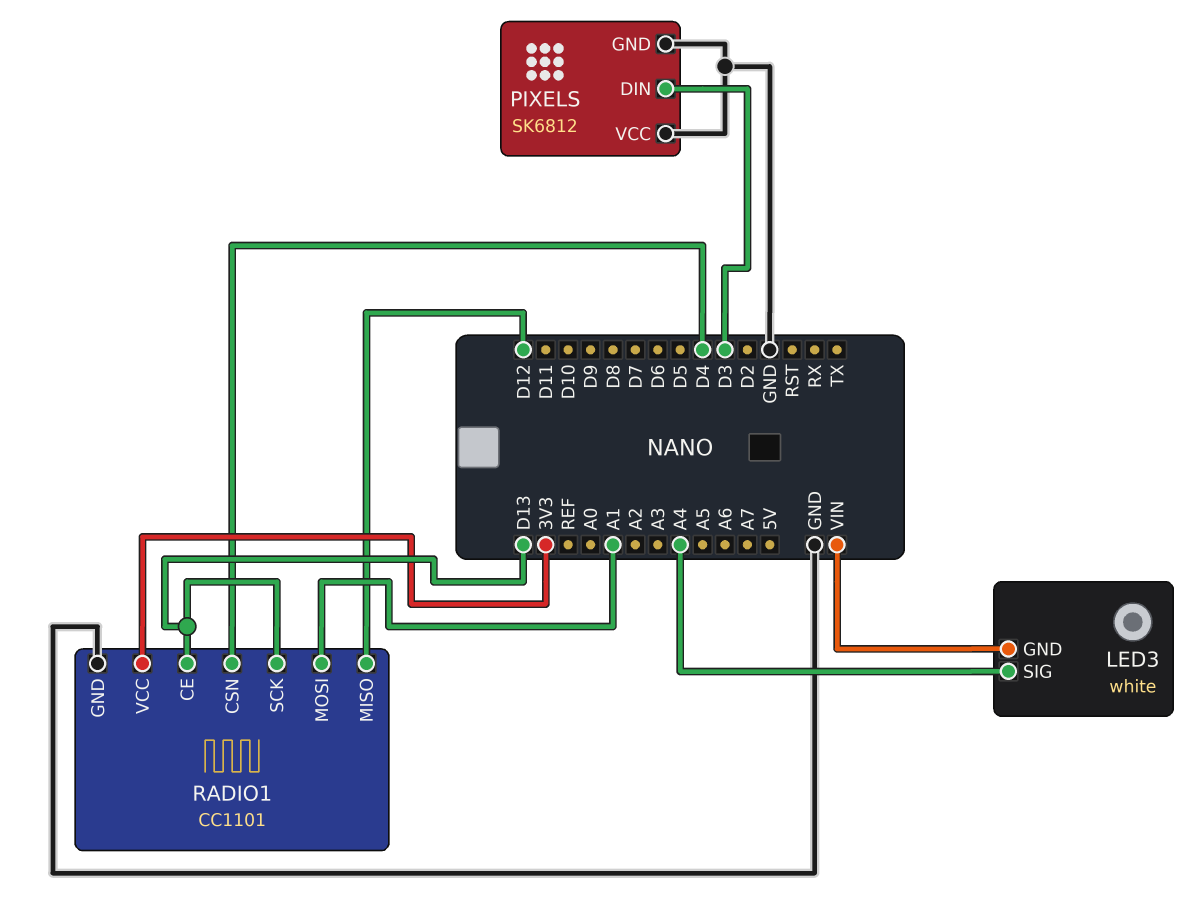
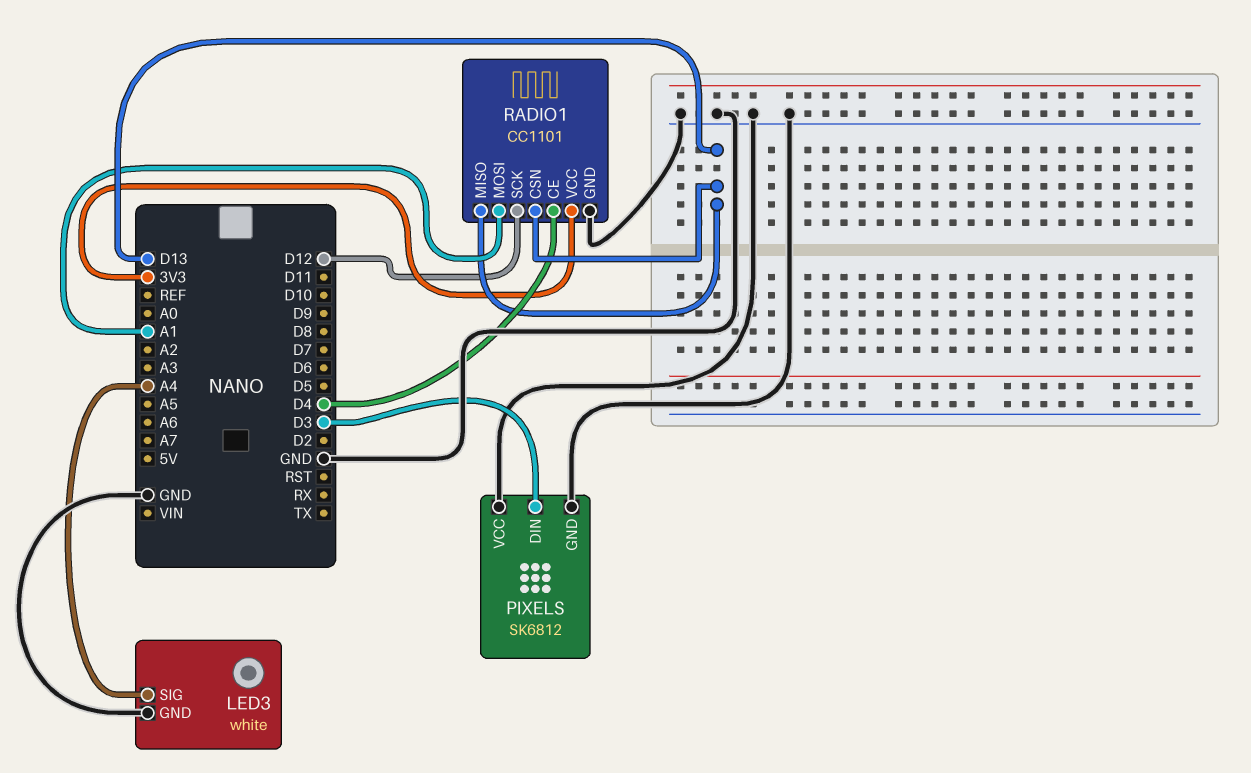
LED3 pin GND: VIN -> GND
RADIO1 pin CE: D13 -> D4
RADIO1 pin CSN: D4 -> D13
RADIO1 pin MISO: D12 -> D13
RADIO1 pin SCK: D13 -> D12

